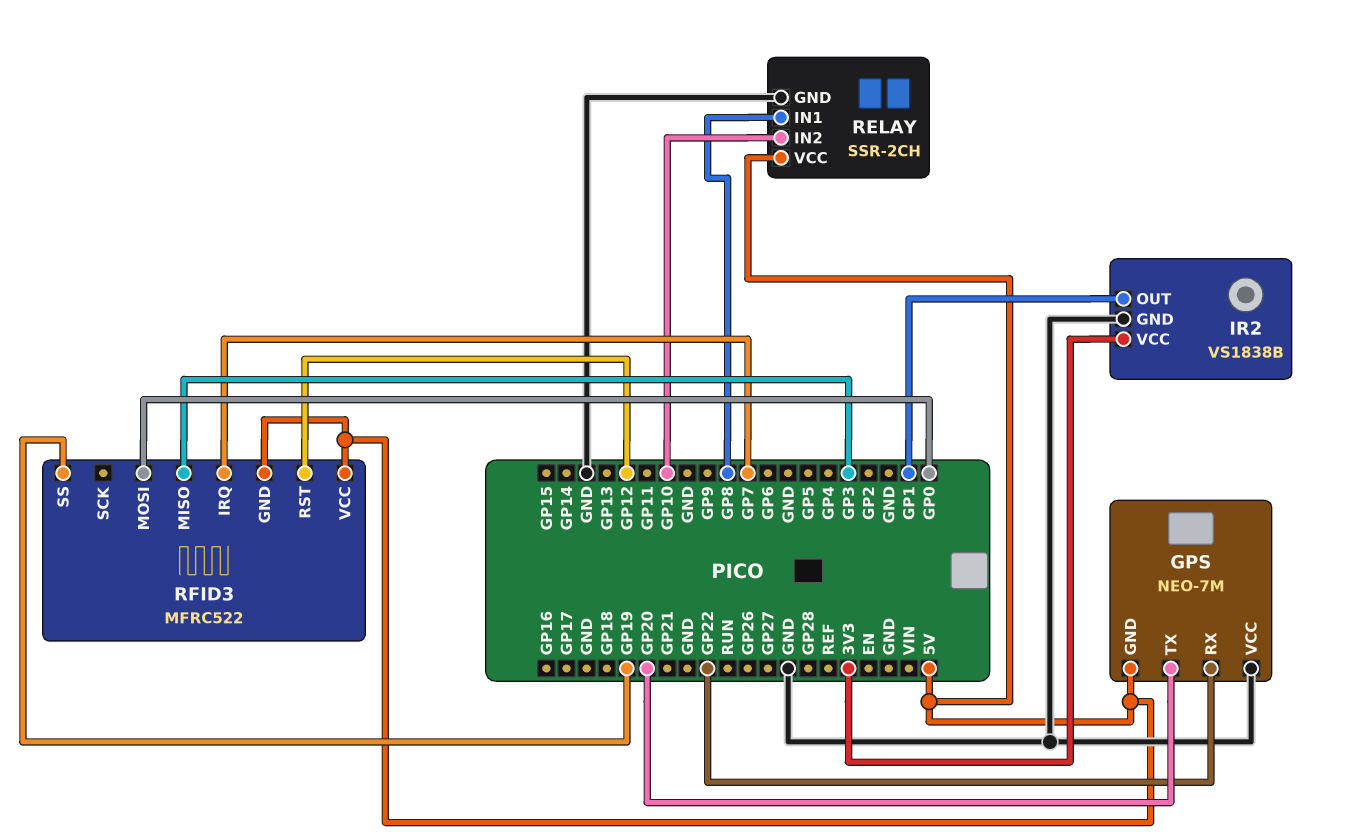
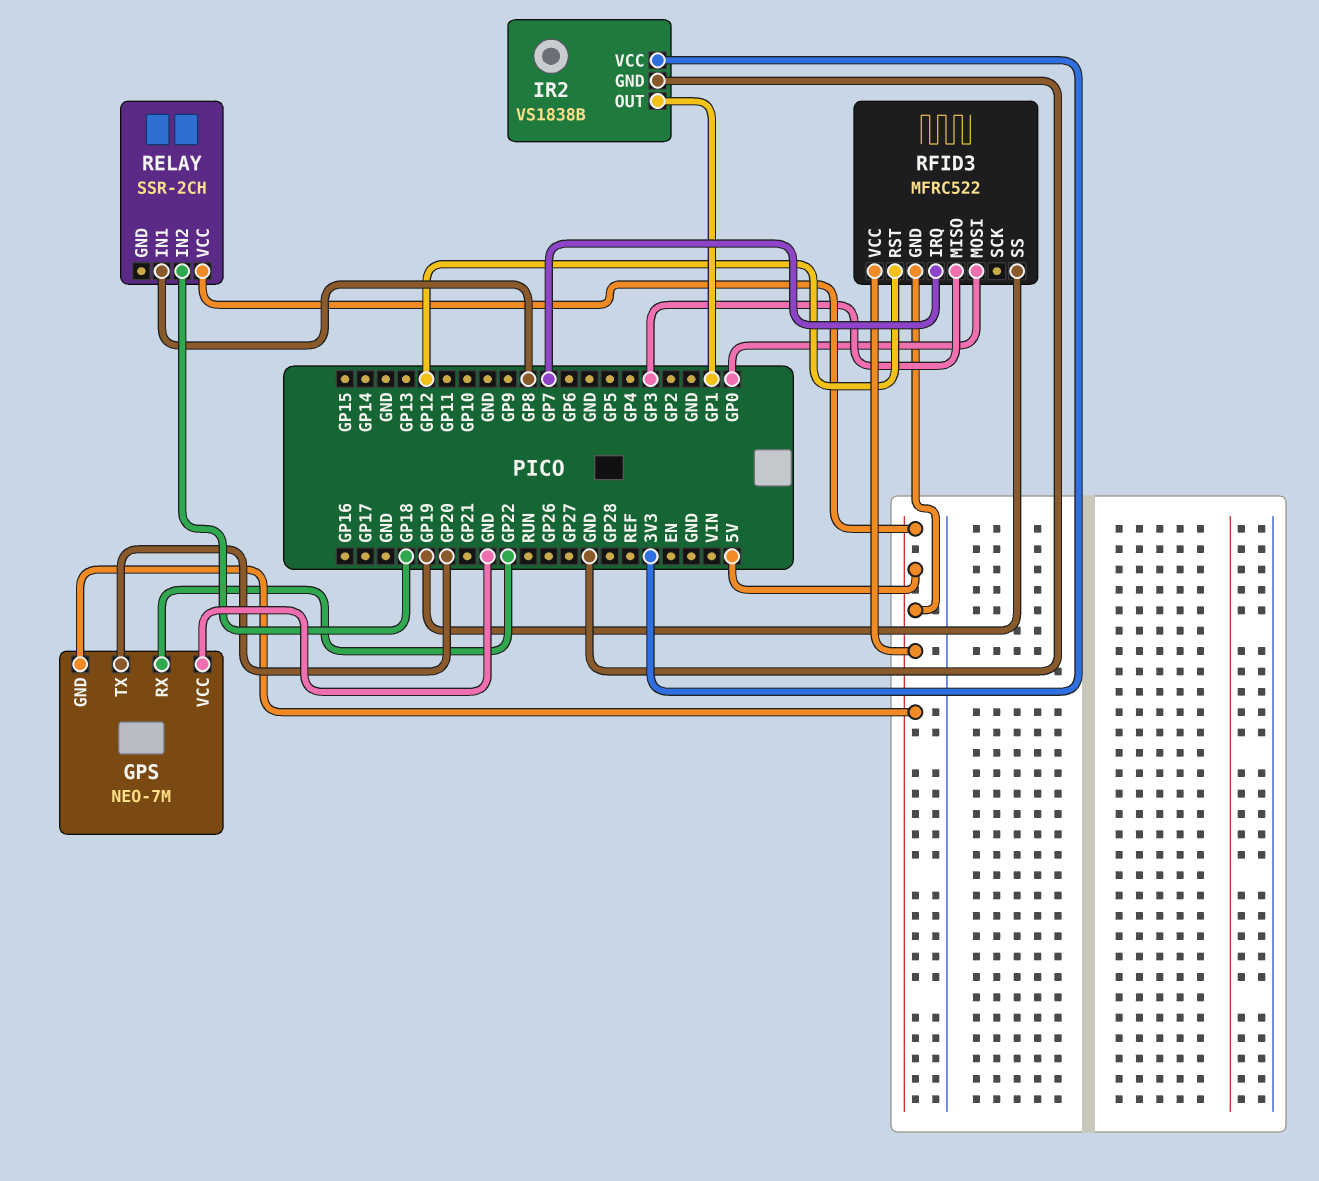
RELAY pin GND: GND -> none
RELAY pin IN2: GP10 -> GP18

